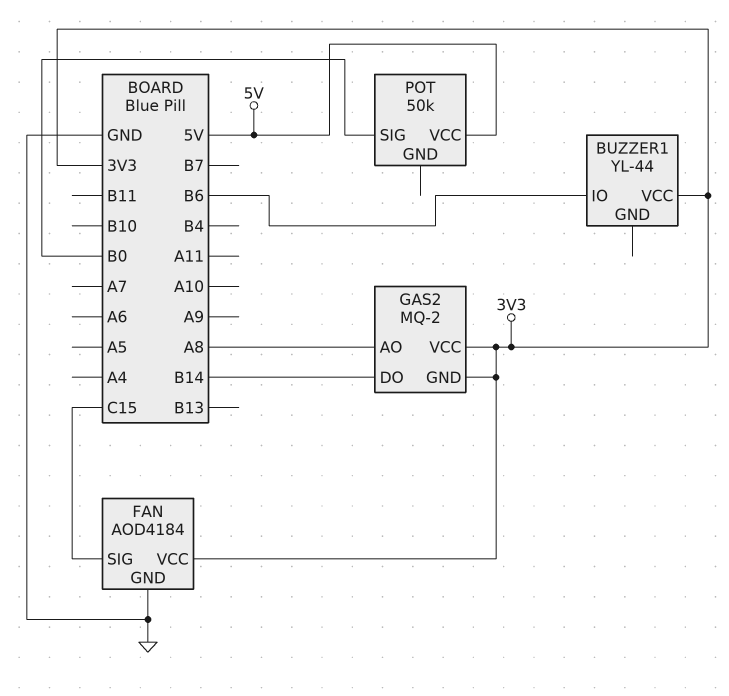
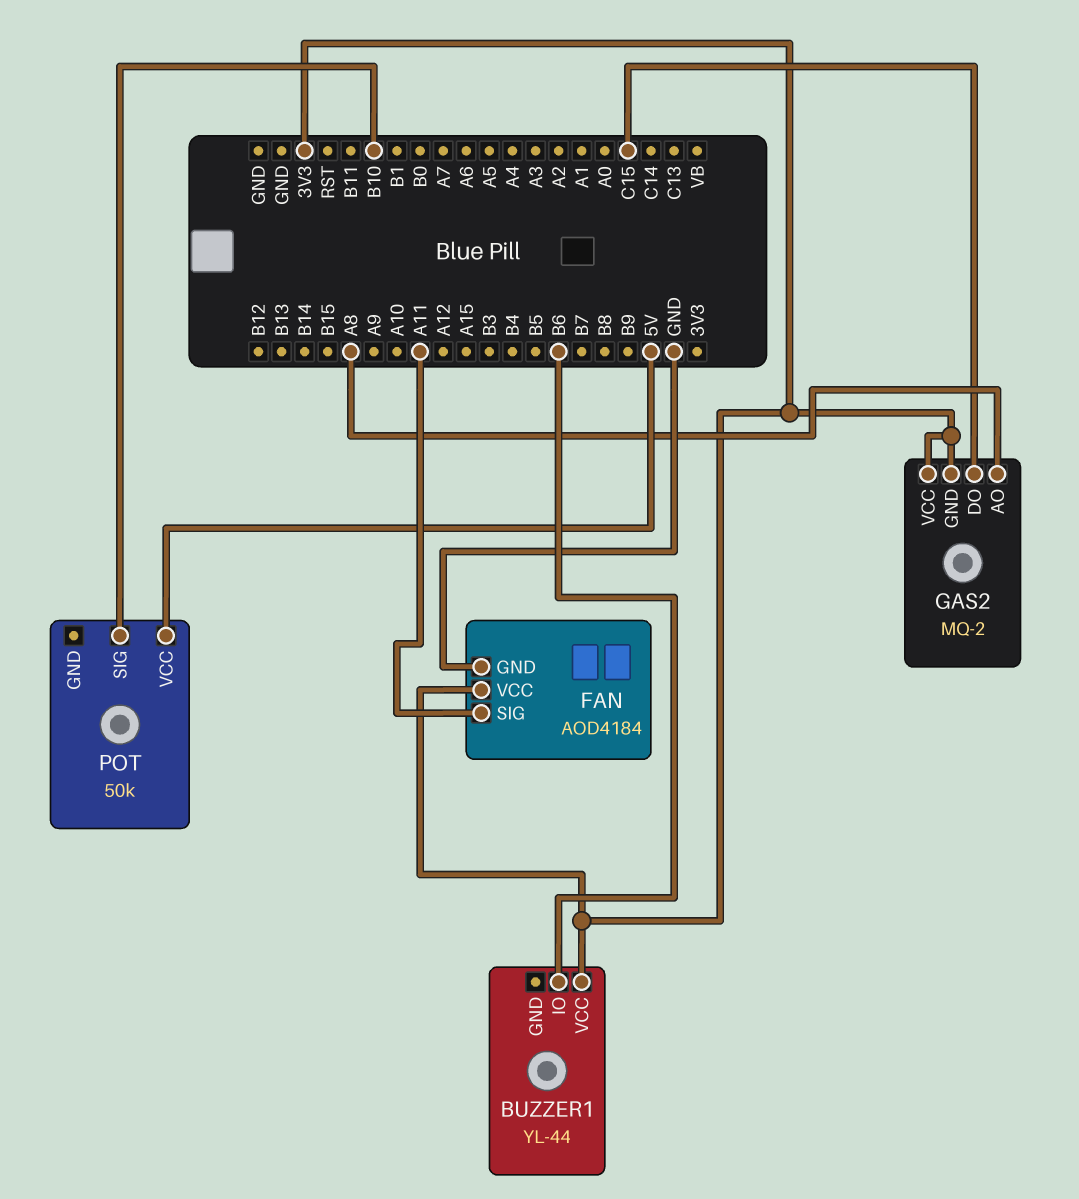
FAN pin SIG: C15 -> A11
GAS2 pin DO: B14 -> C15
POT pin SIG: B0 -> B10

